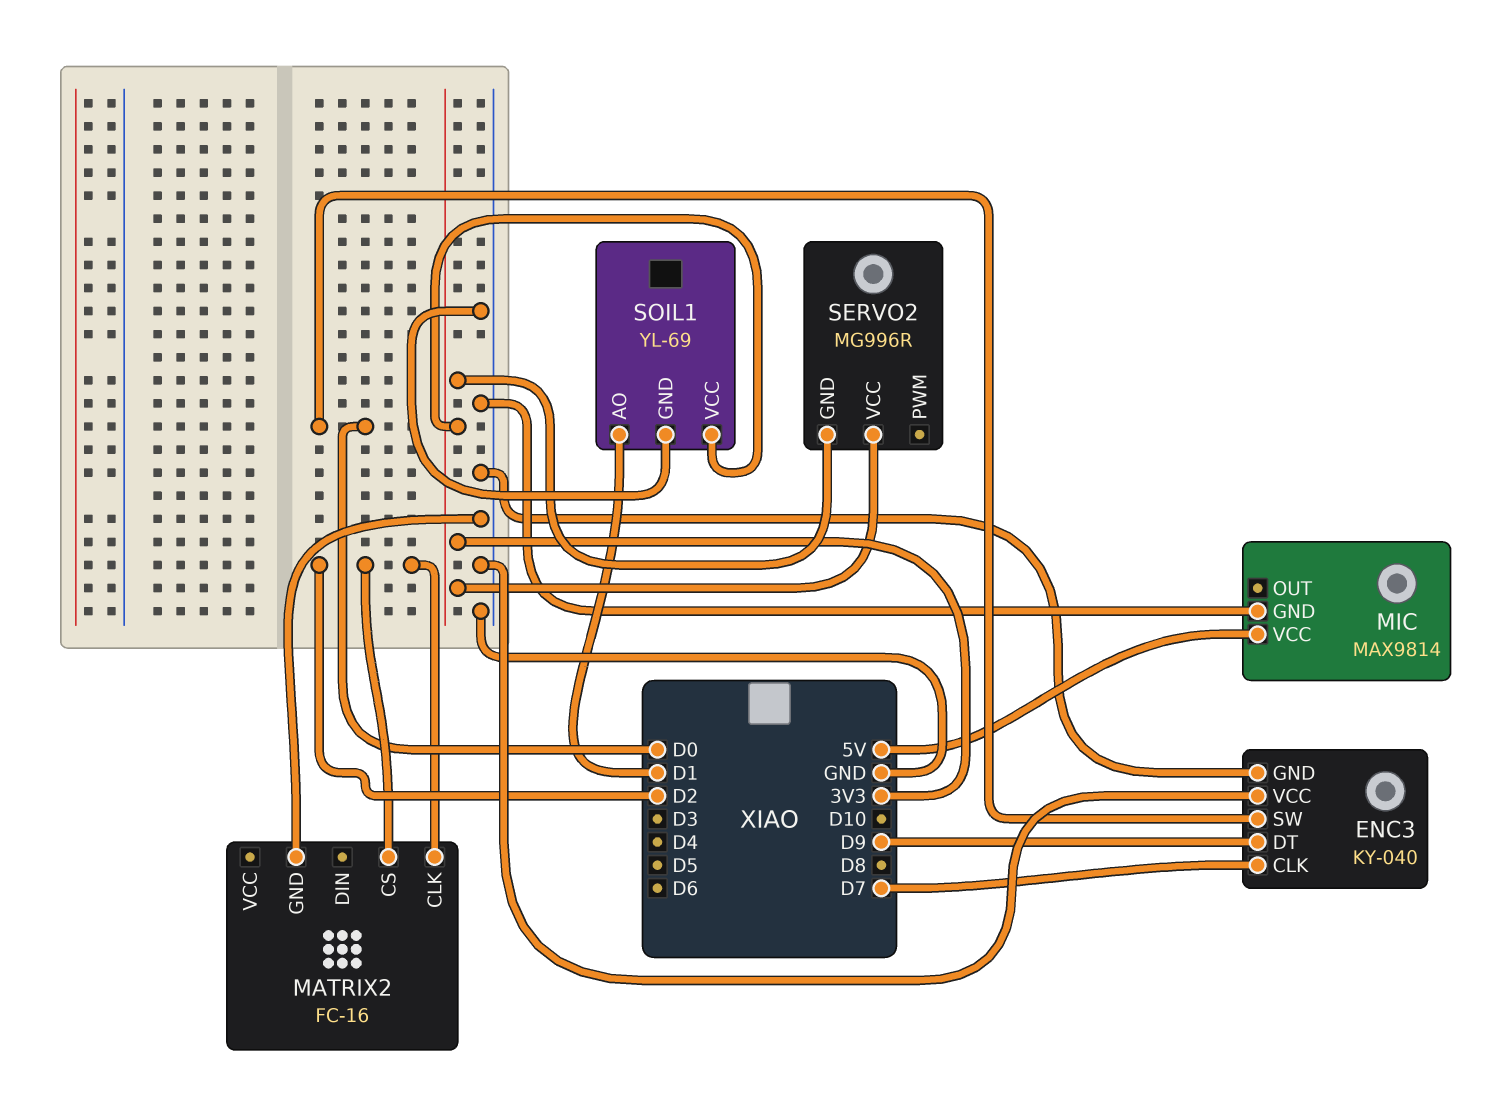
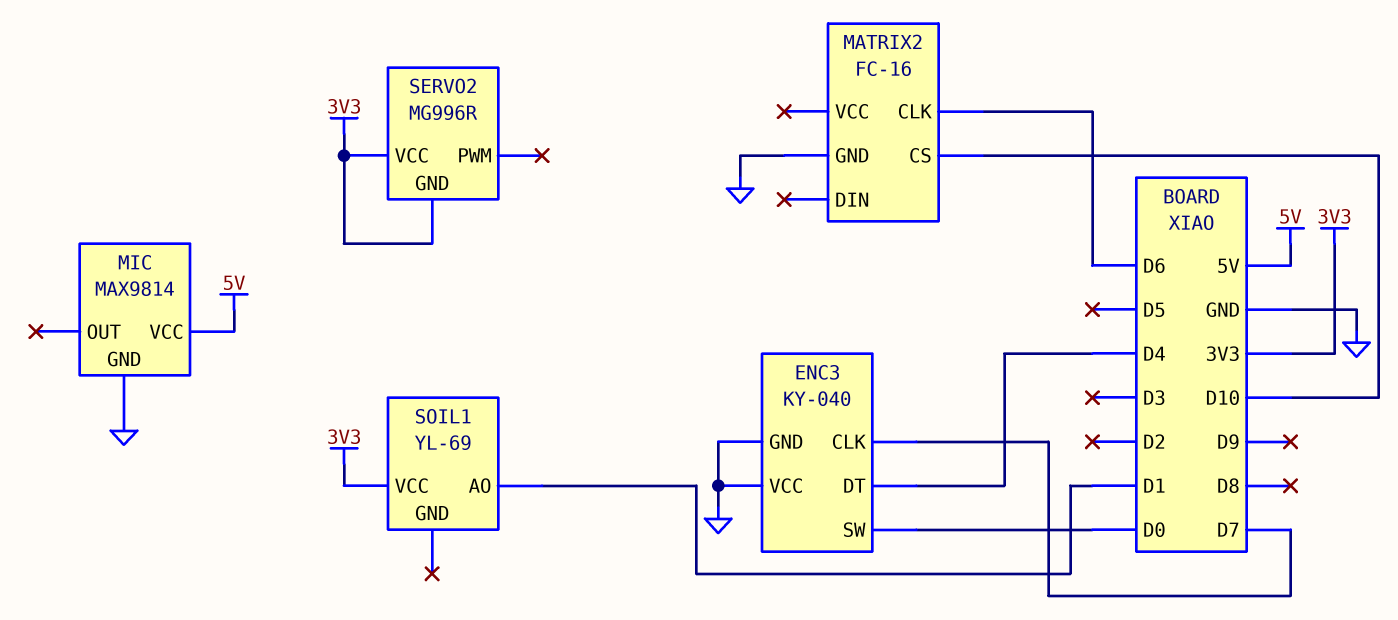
ENC3 pin DT: D9 -> D4
MATRIX2 pin CLK: D2 -> D6
MATRIX2 pin CS: D2 -> D10
SOIL1 pin GND: GND -> none

